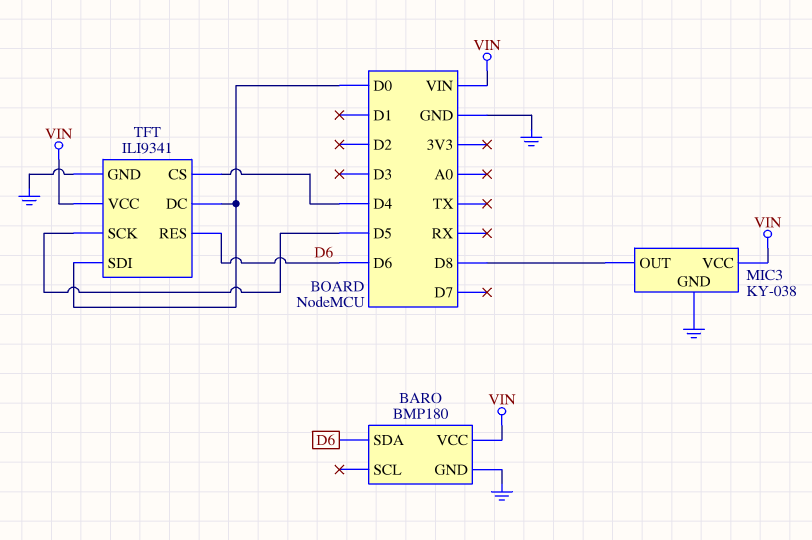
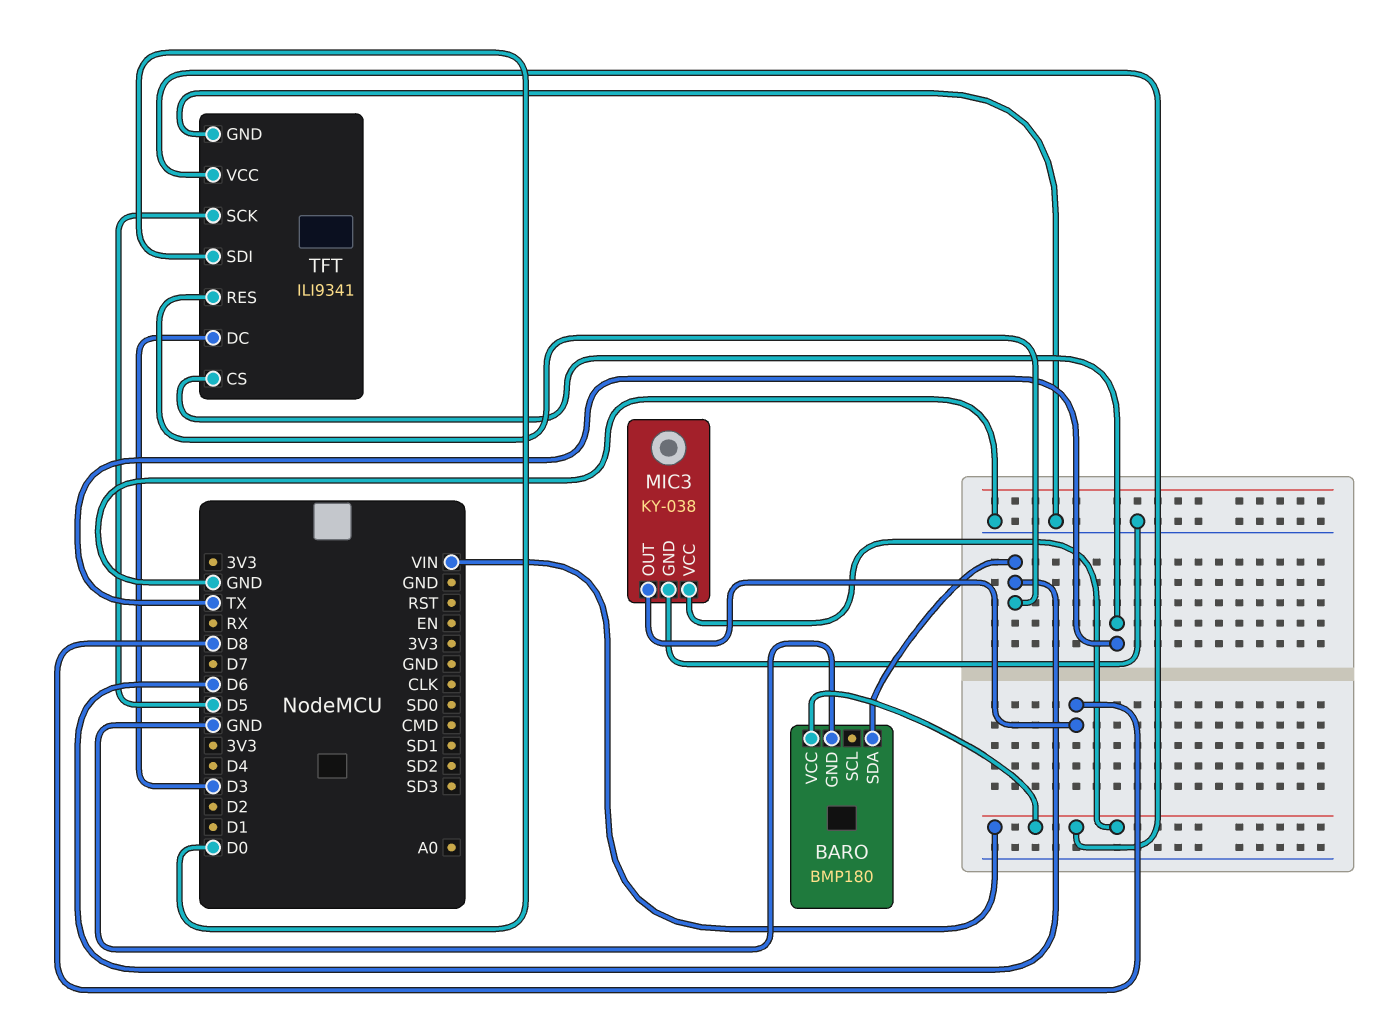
TFT pin CS: D4 -> TX
TFT pin DC: D0 -> D3

